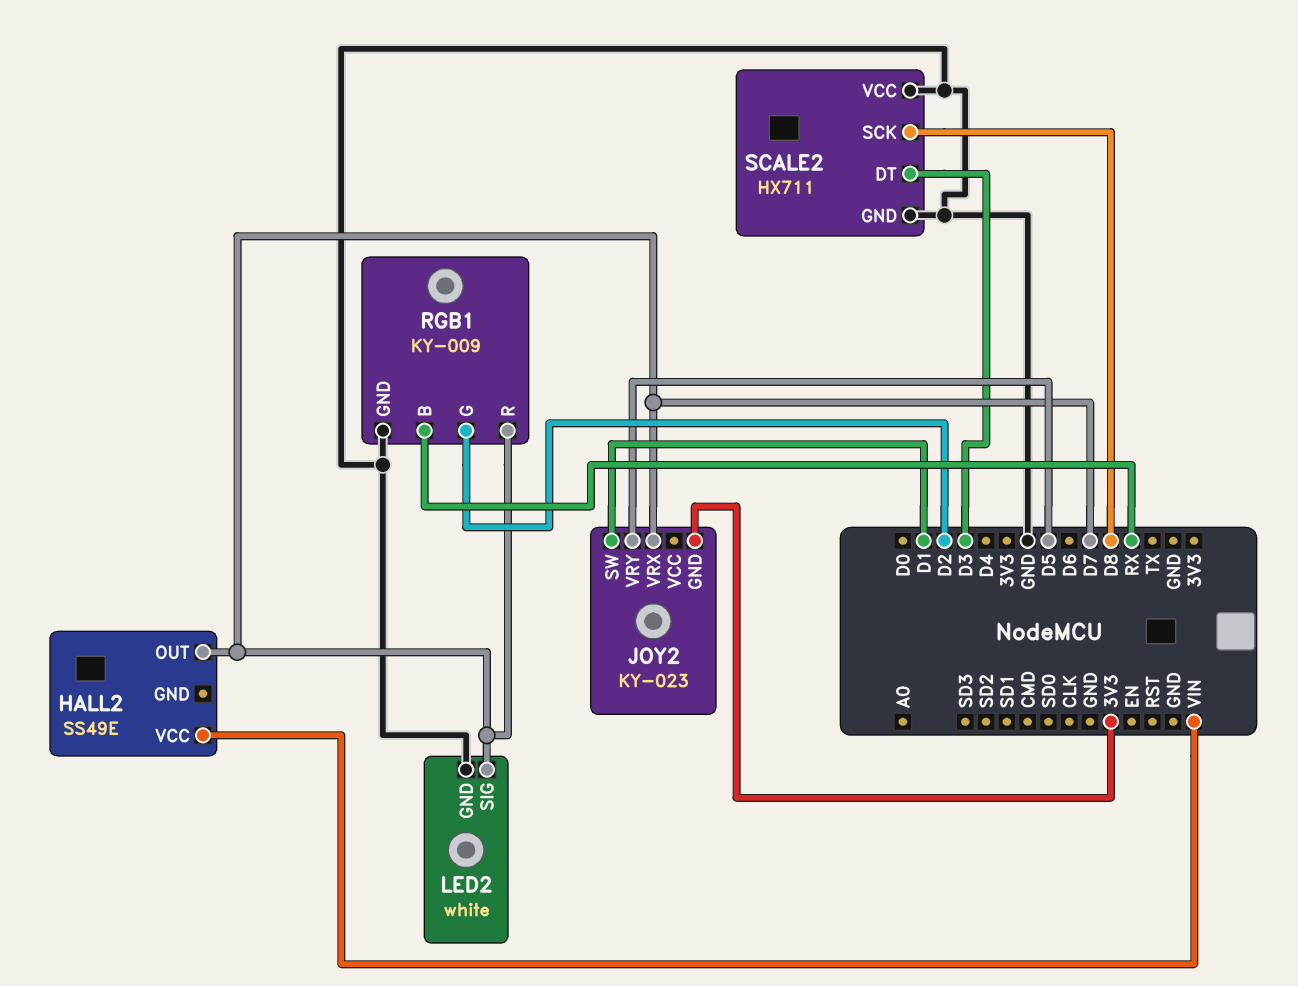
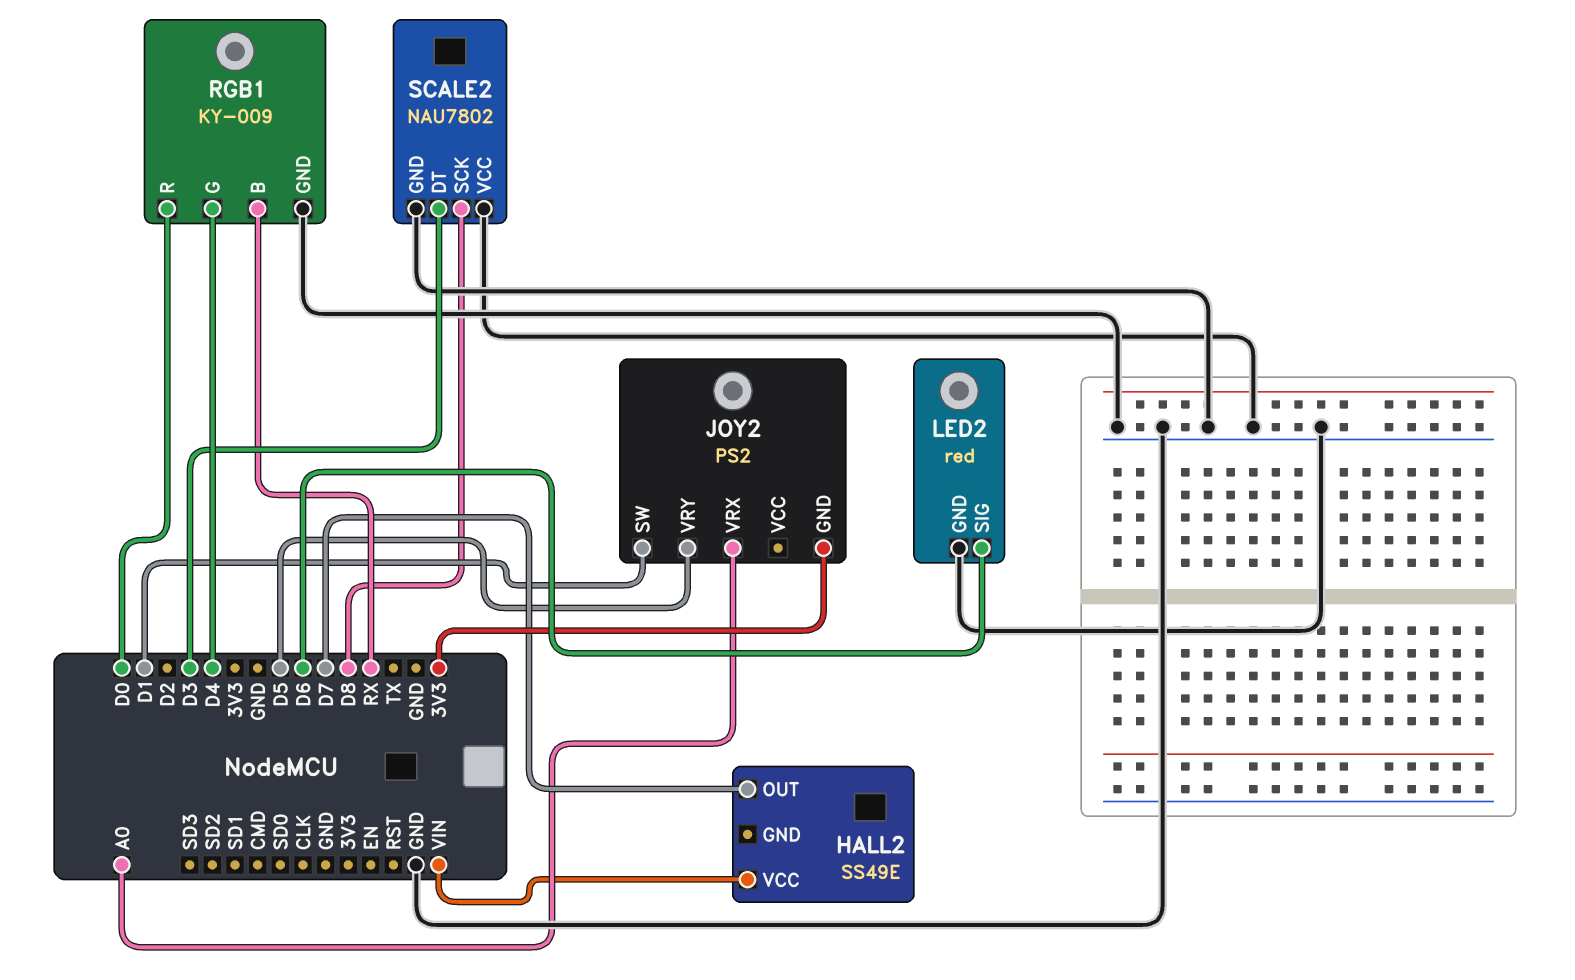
JOY2: KY-023 -> PS2
JOY2 pin VRX: D7 -> A0
LED2: white -> red
LED2 pin SIG: D7 -> D6
RGB1 pin G: D2 -> D4
RGB1 pin R: D7 -> D0
SCALE2: HX711 -> NAU7802

